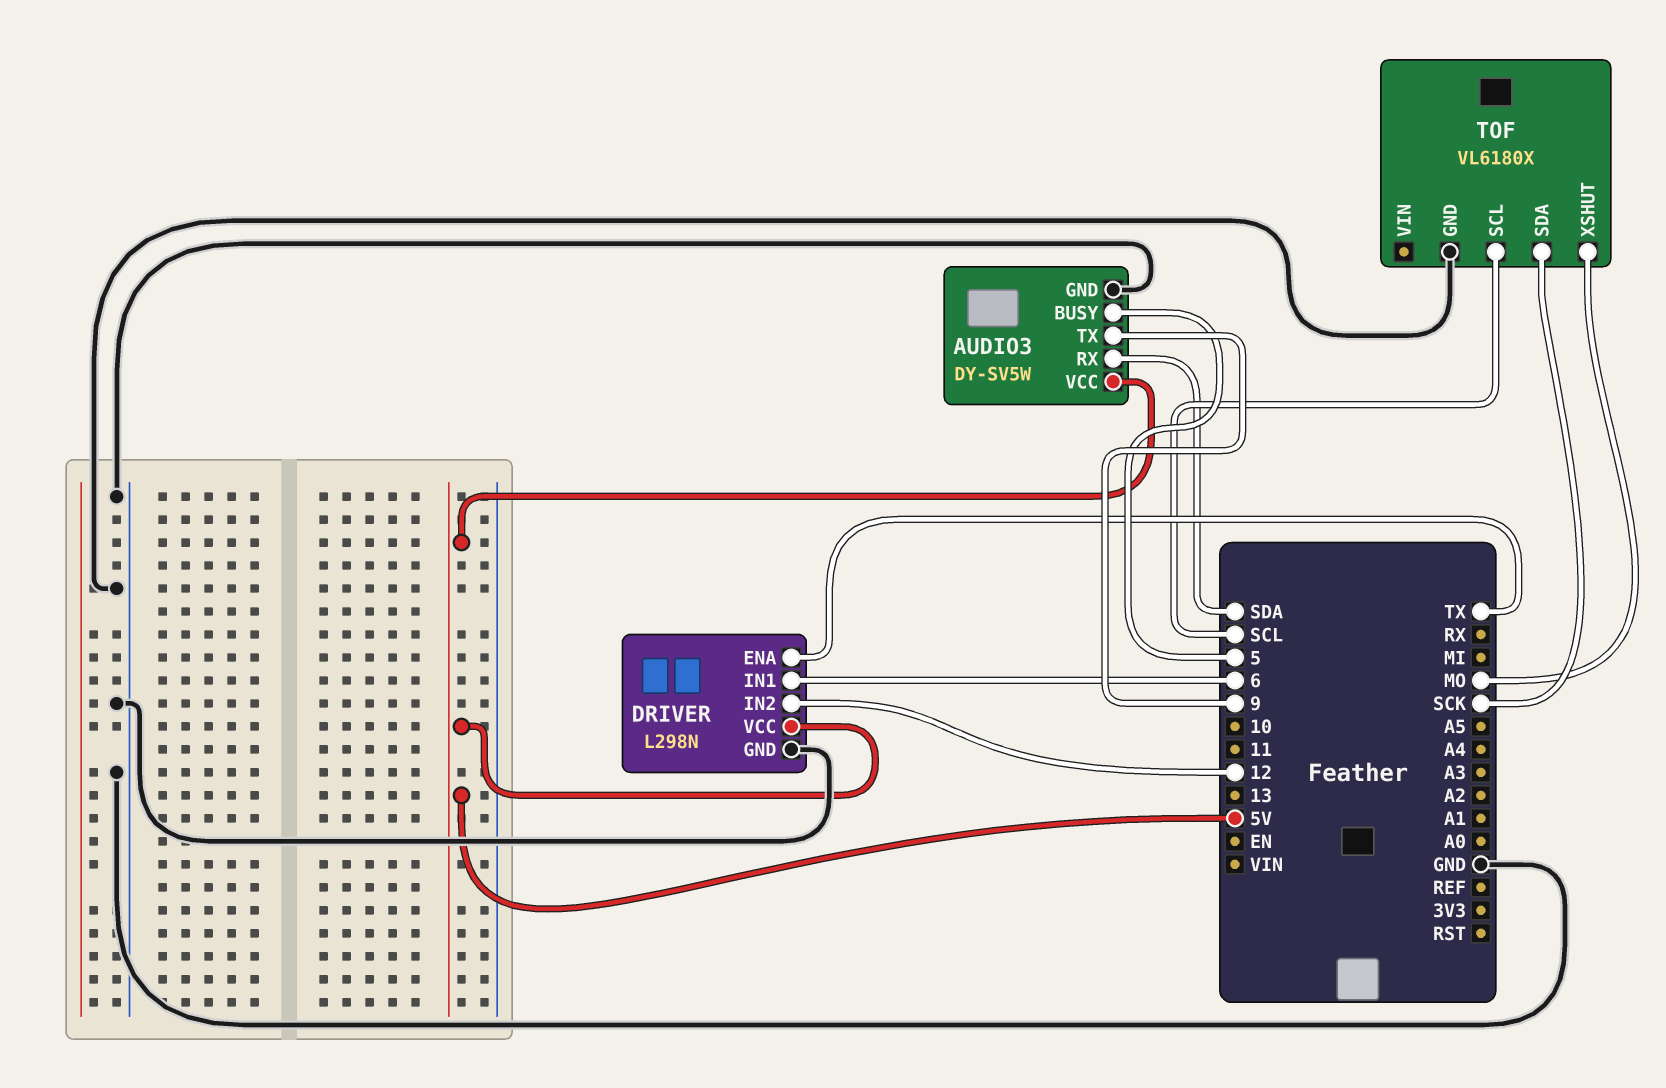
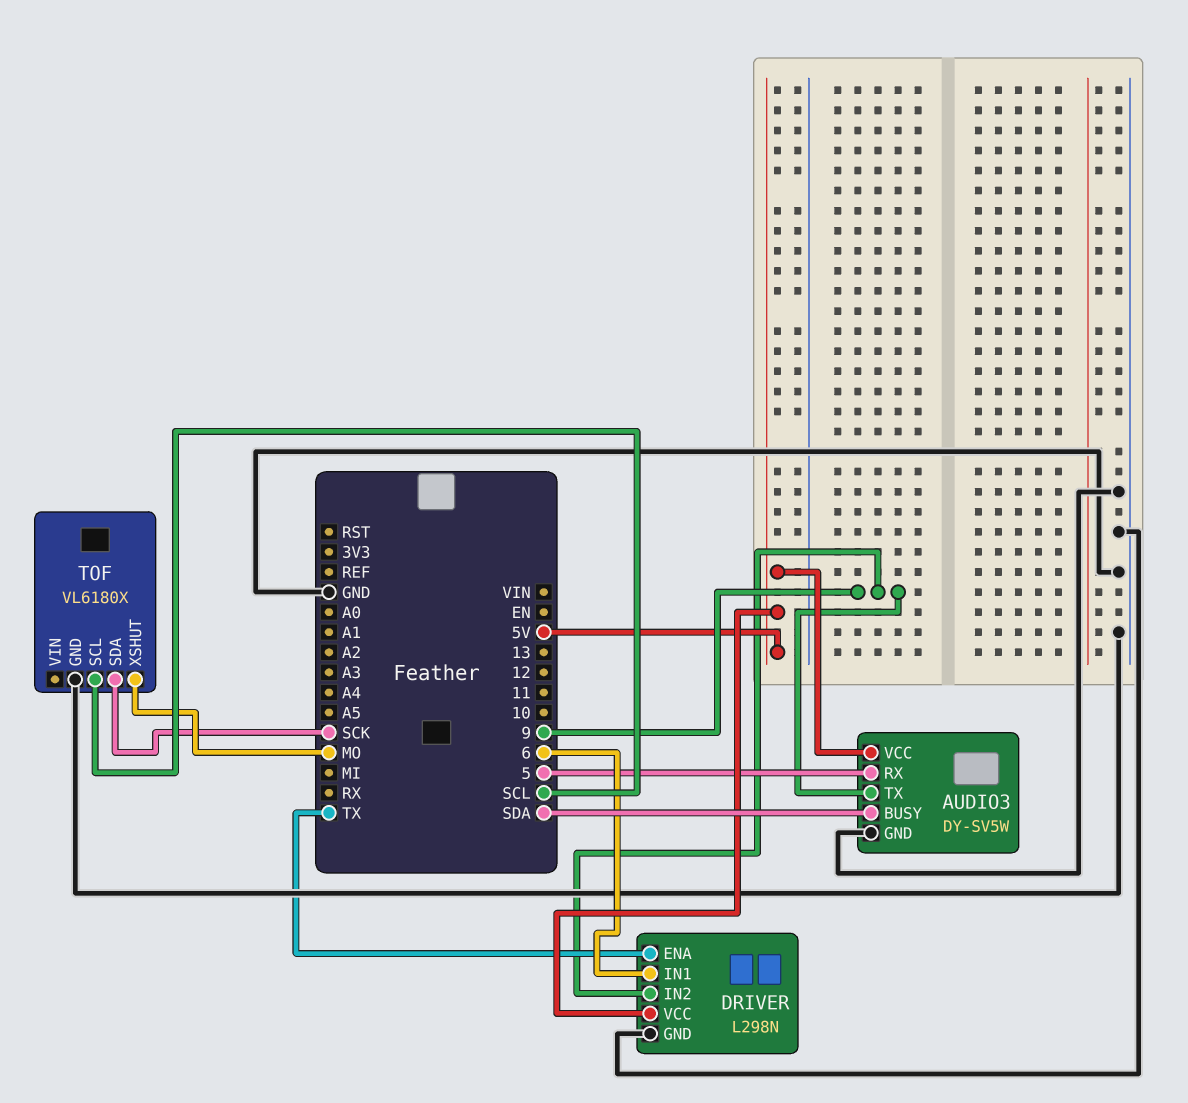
AUDIO3 pin BUSY: 5 -> SDA
AUDIO3 pin RX: SDA -> 5
DRIVER pin IN2: 12 -> 9

